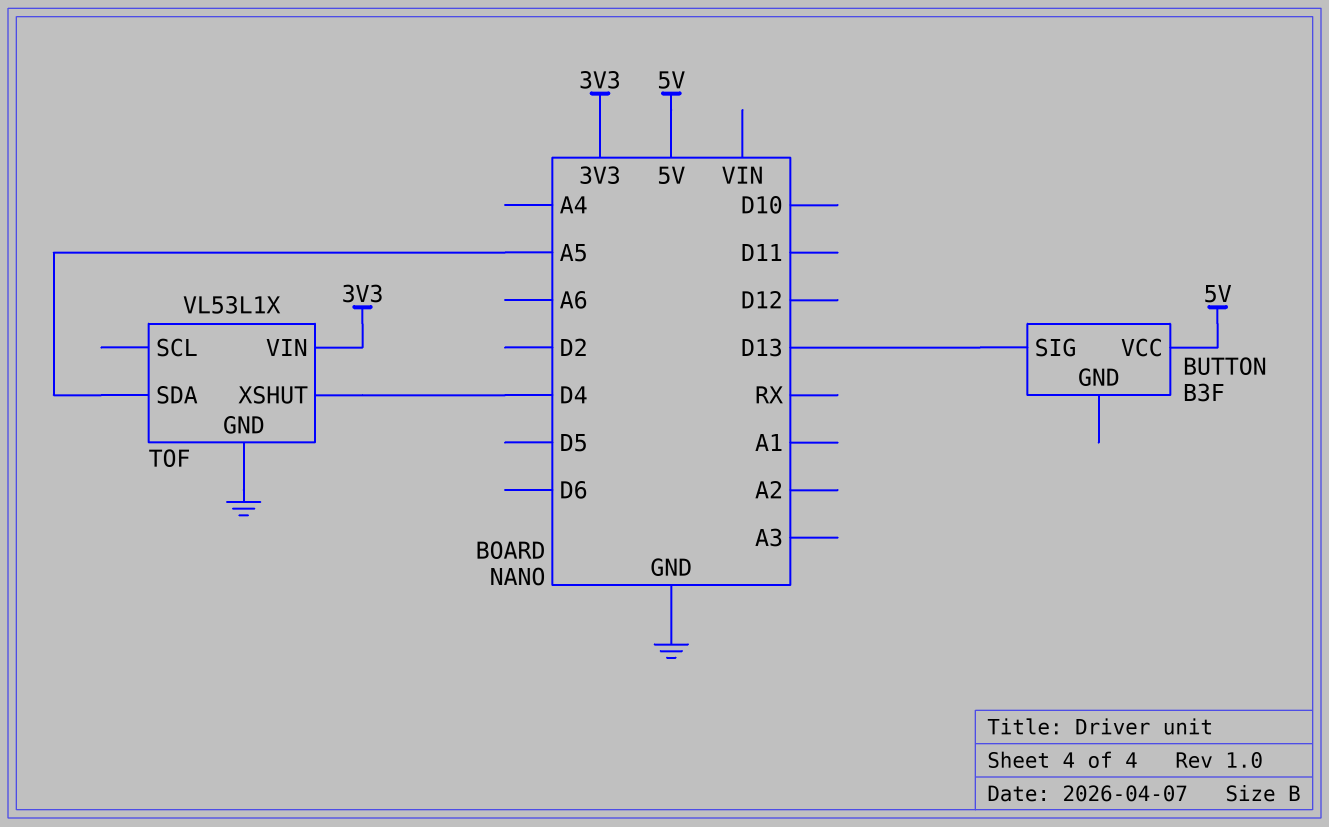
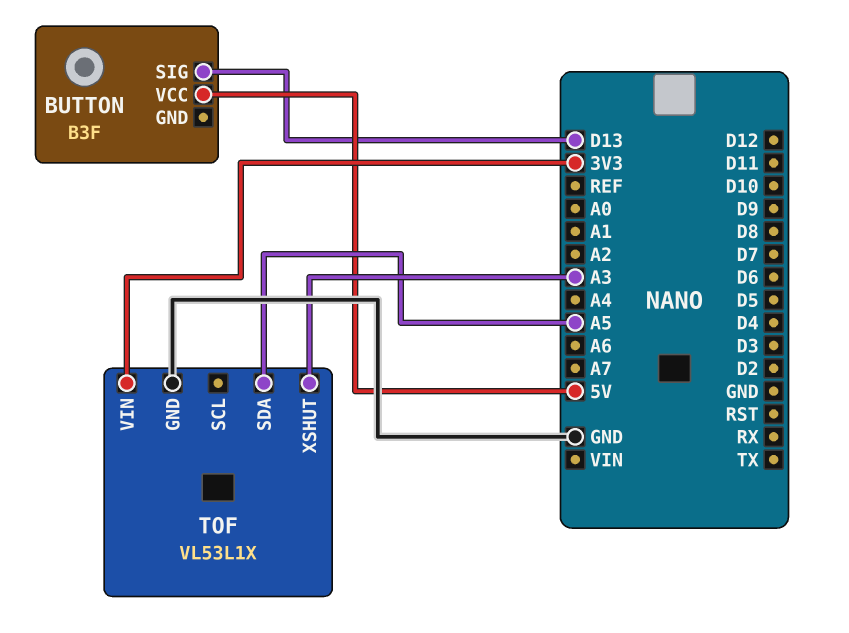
TOF pin XSHUT: D4 -> A3

